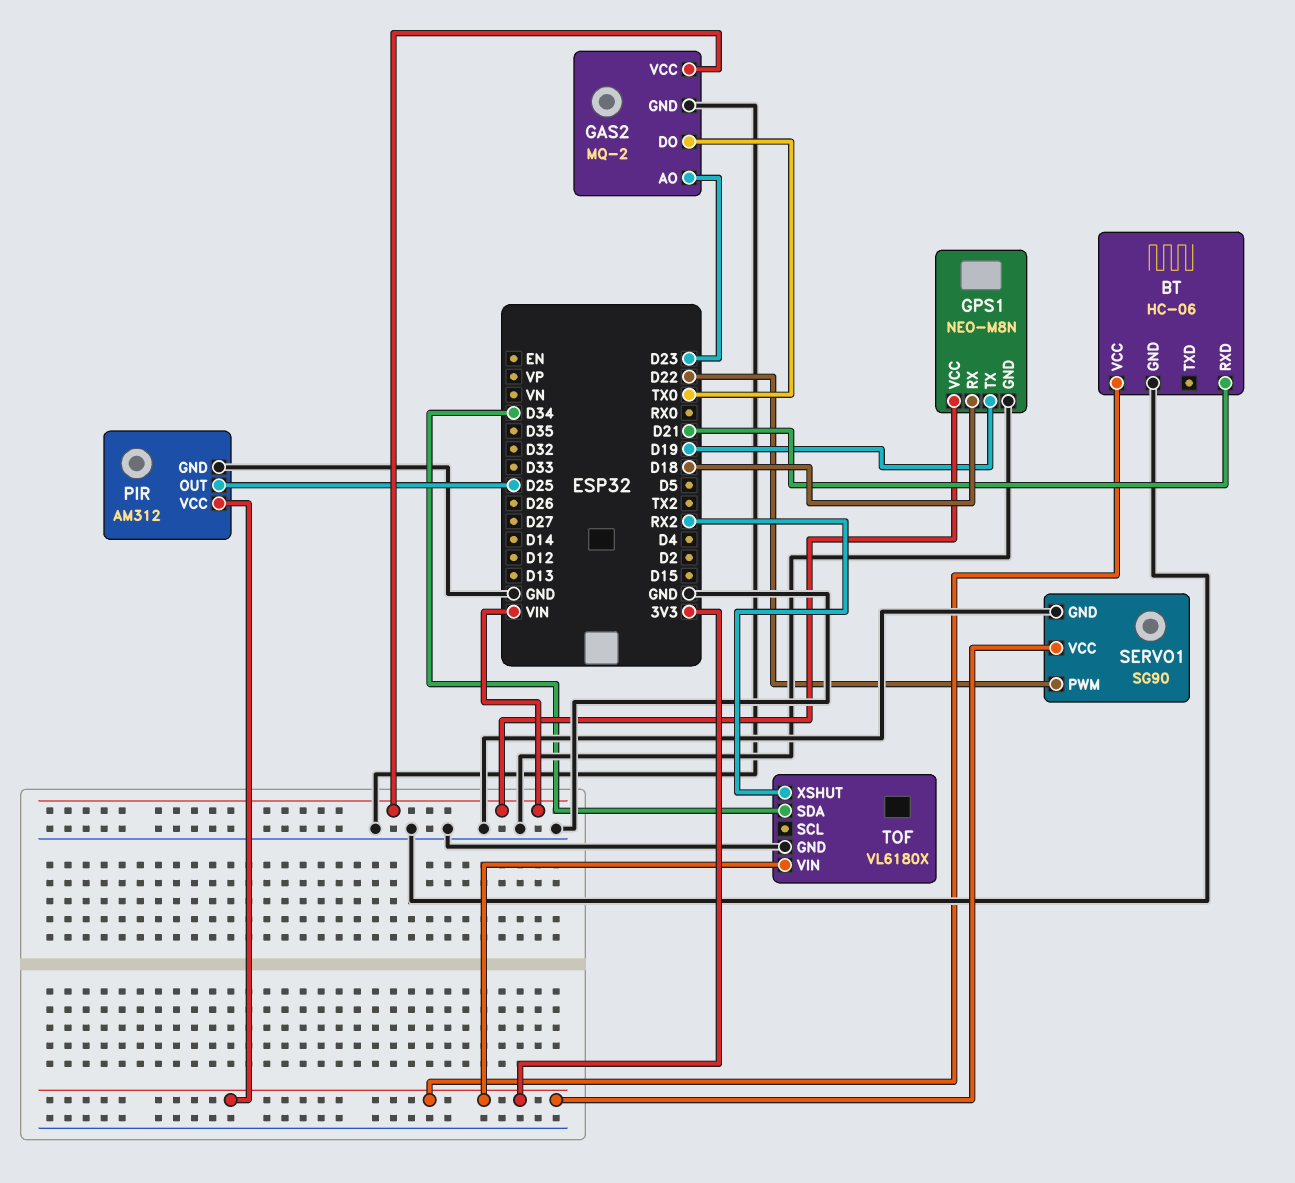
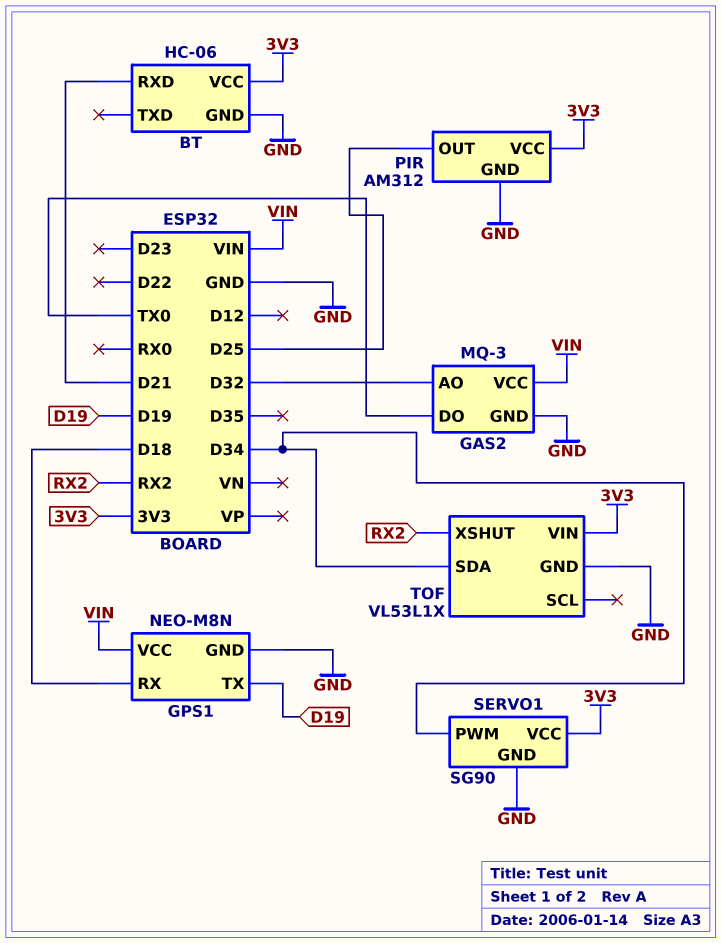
GAS2: MQ-2 -> MQ-3
GAS2 pin AO: D23 -> D32
SERVO1 pin PWM: D22 -> D34
TOF: VL6180X -> VL53L1X

